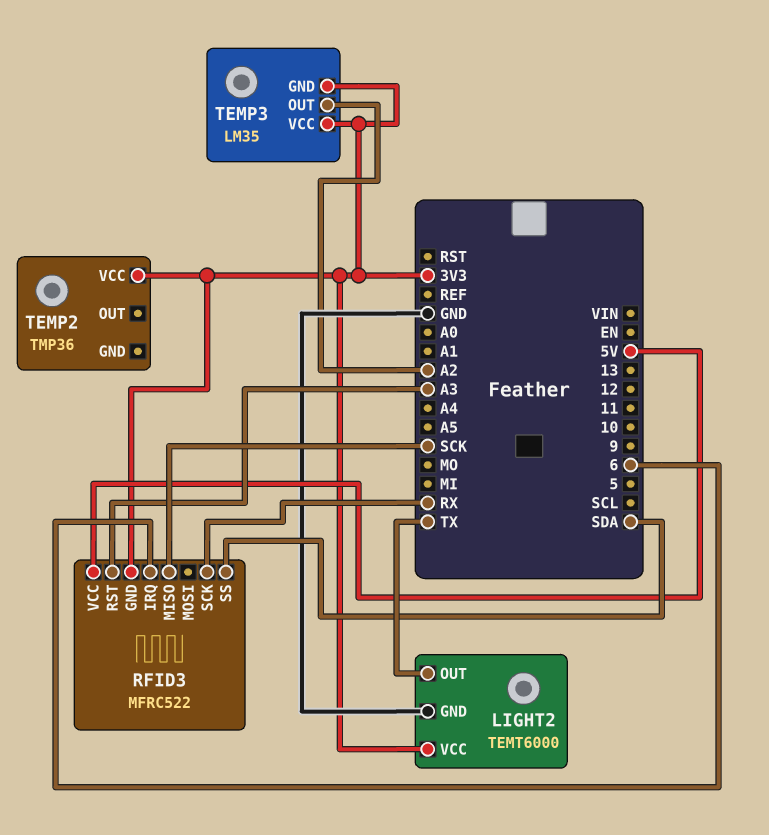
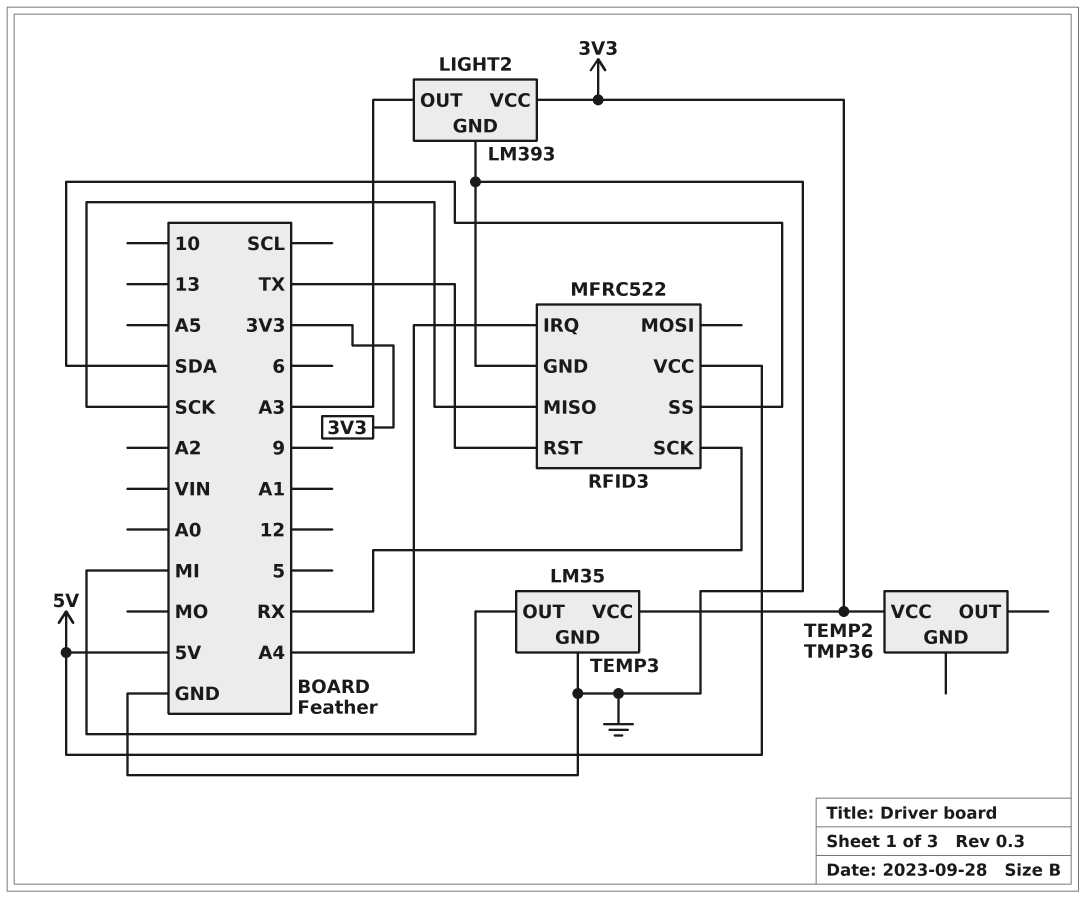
LIGHT2: TEMT6000 -> LM393
LIGHT2 pin OUT: TX -> A3
RFID3 pin GND: 3V3 -> GND
RFID3 pin IRQ: 6 -> A4
RFID3 pin RST: A3 -> TX
TEMP3 pin GND: 3V3 -> GND
TEMP3 pin OUT: A2 -> MI

